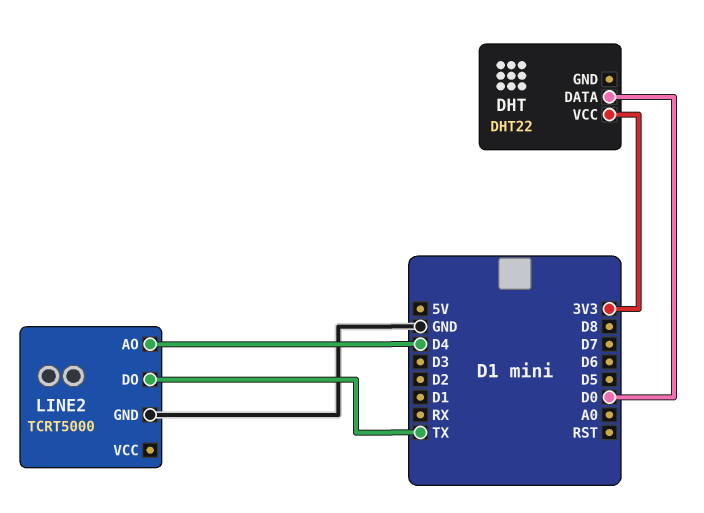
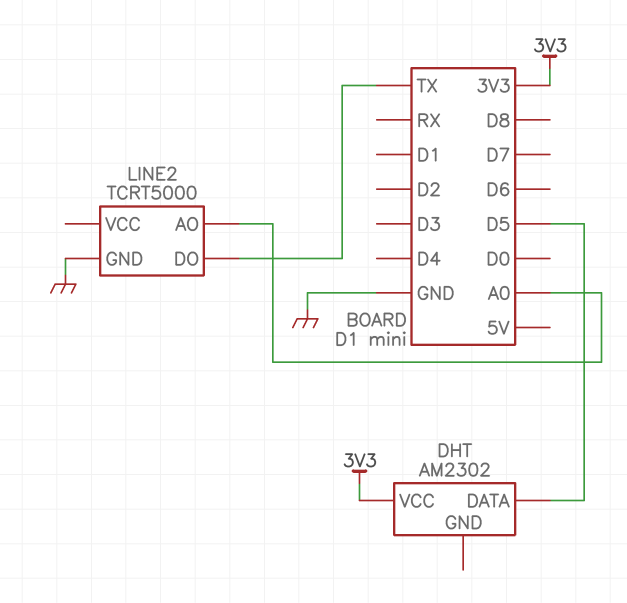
DHT: DHT22 -> AM2302
DHT pin DATA: D0 -> D5
LINE2 pin AO: D4 -> A0

